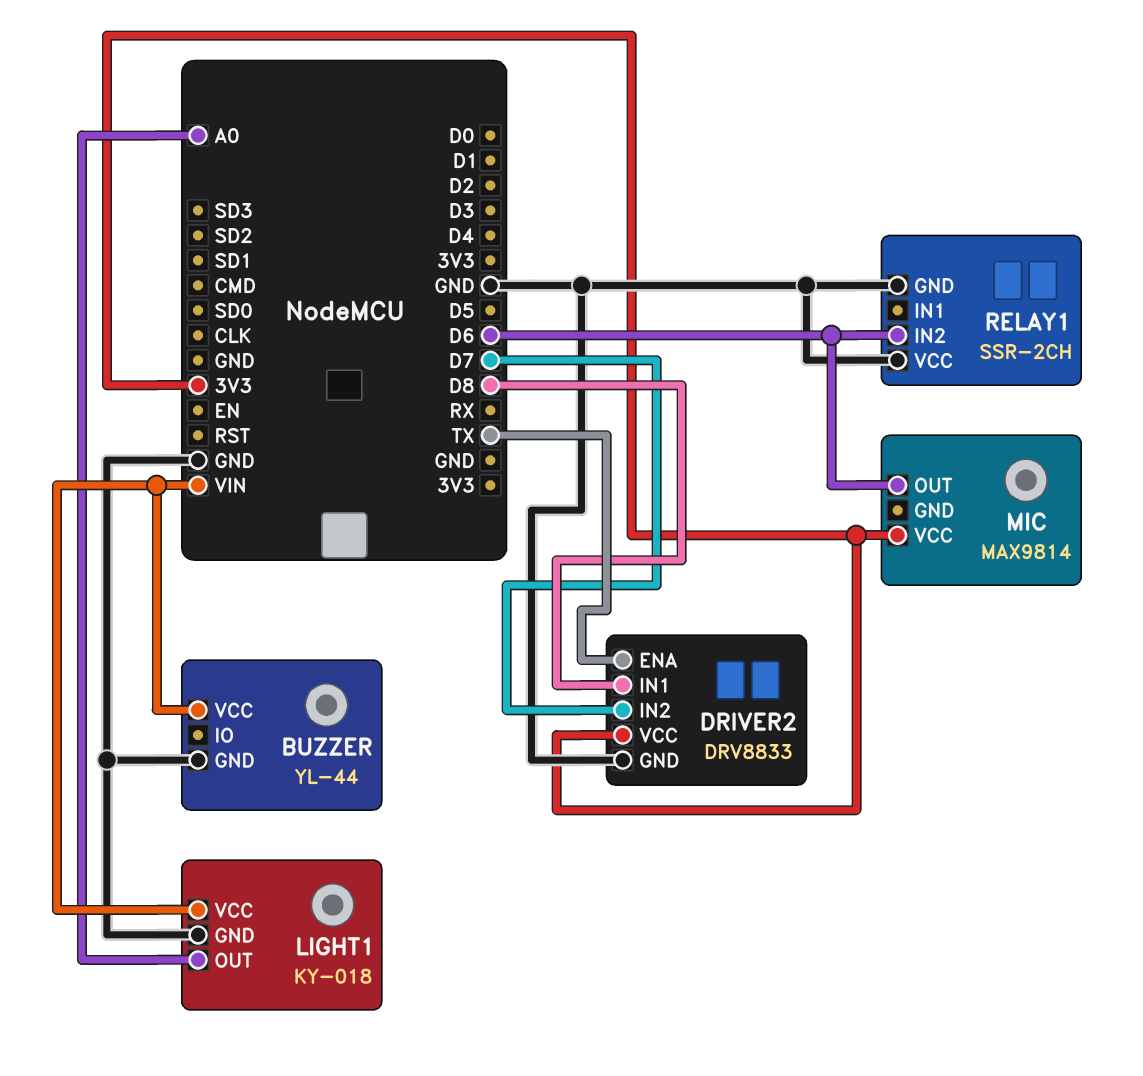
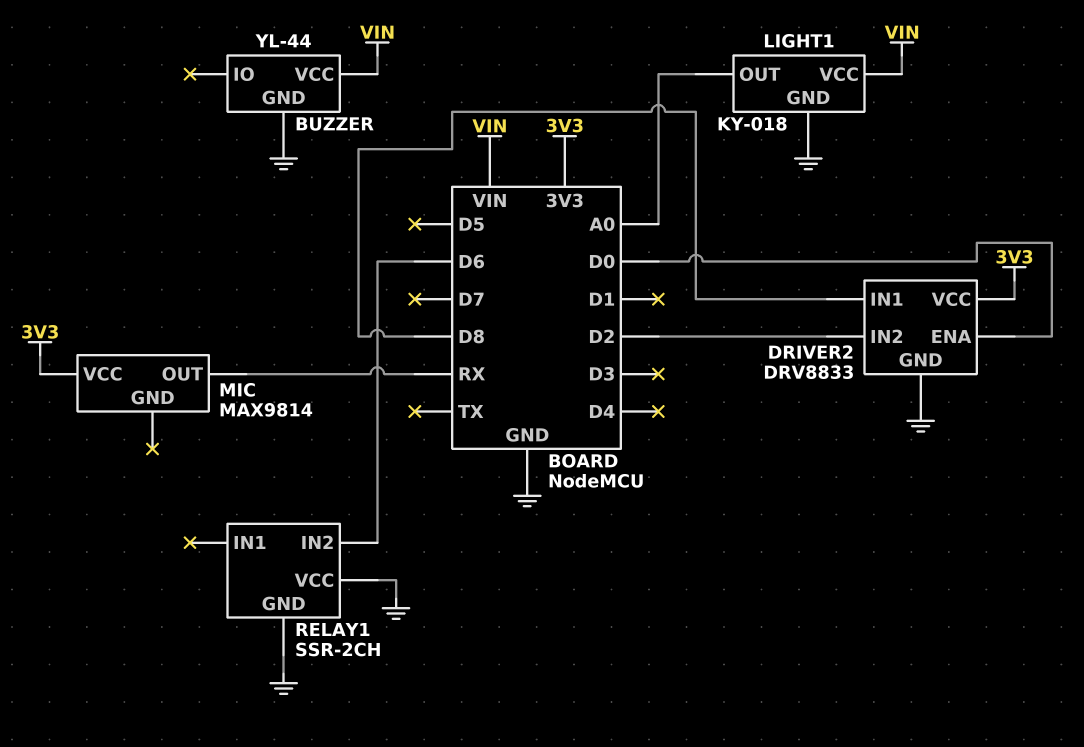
DRIVER2 pin ENA: TX -> D0
DRIVER2 pin IN2: D7 -> D2
MIC pin OUT: D6 -> RX

